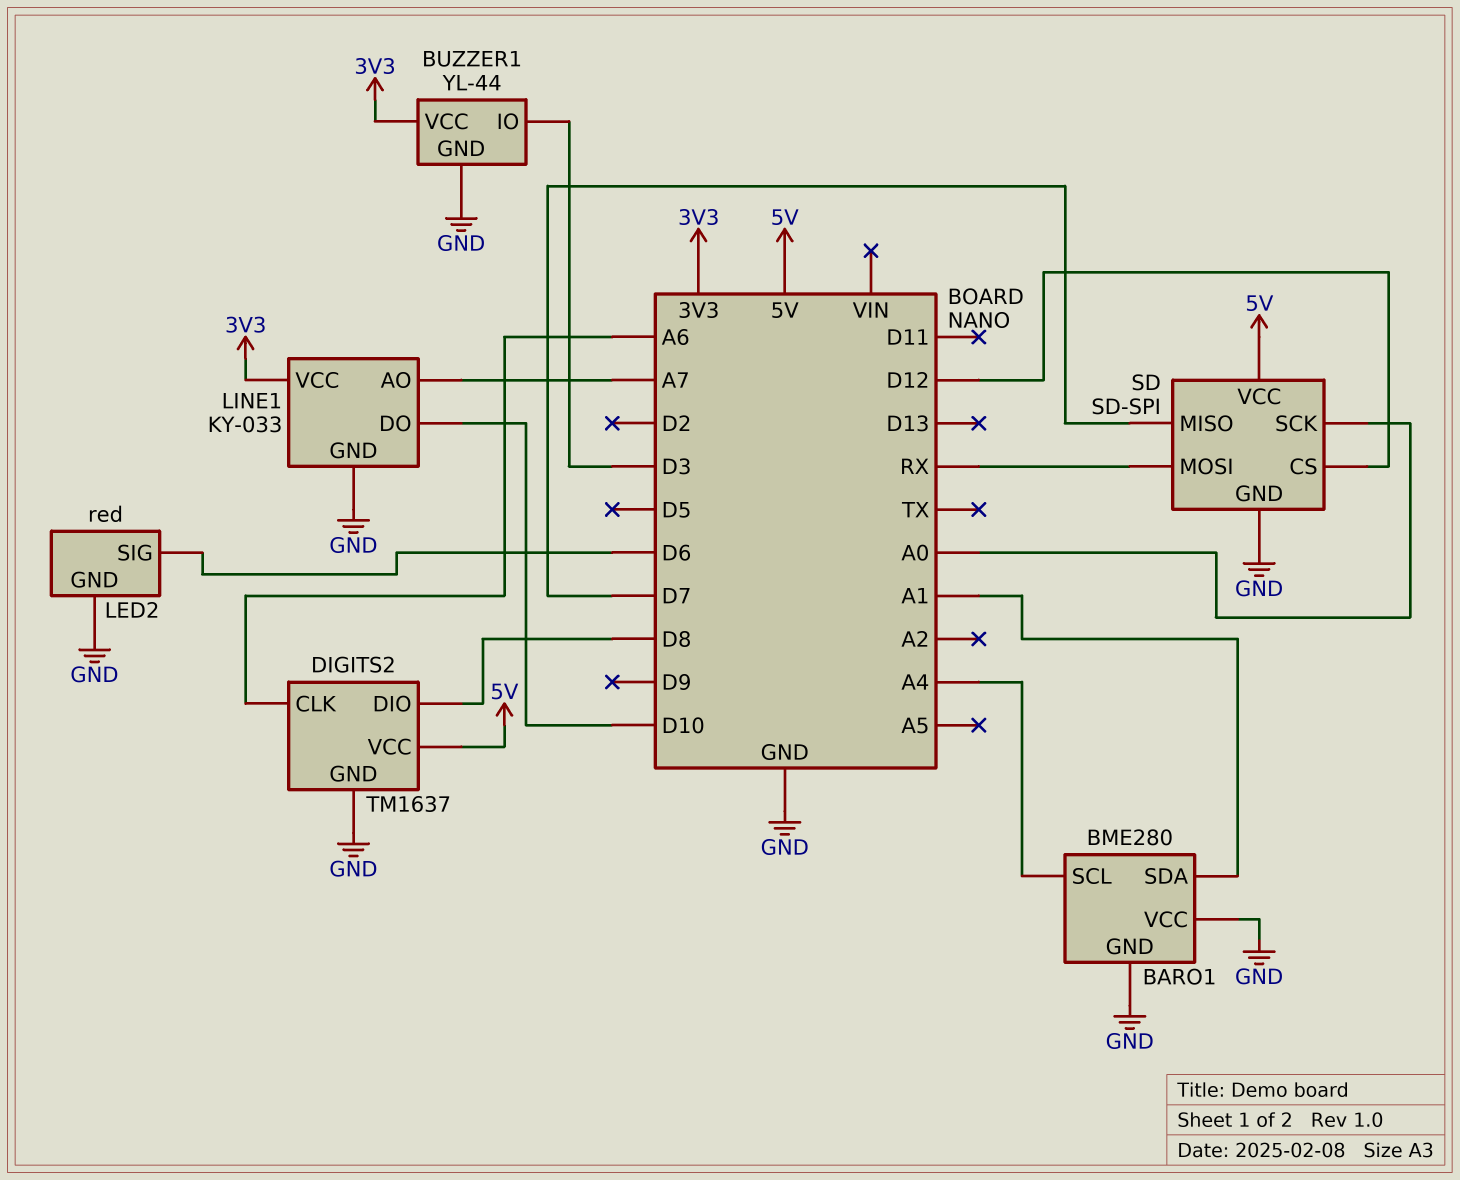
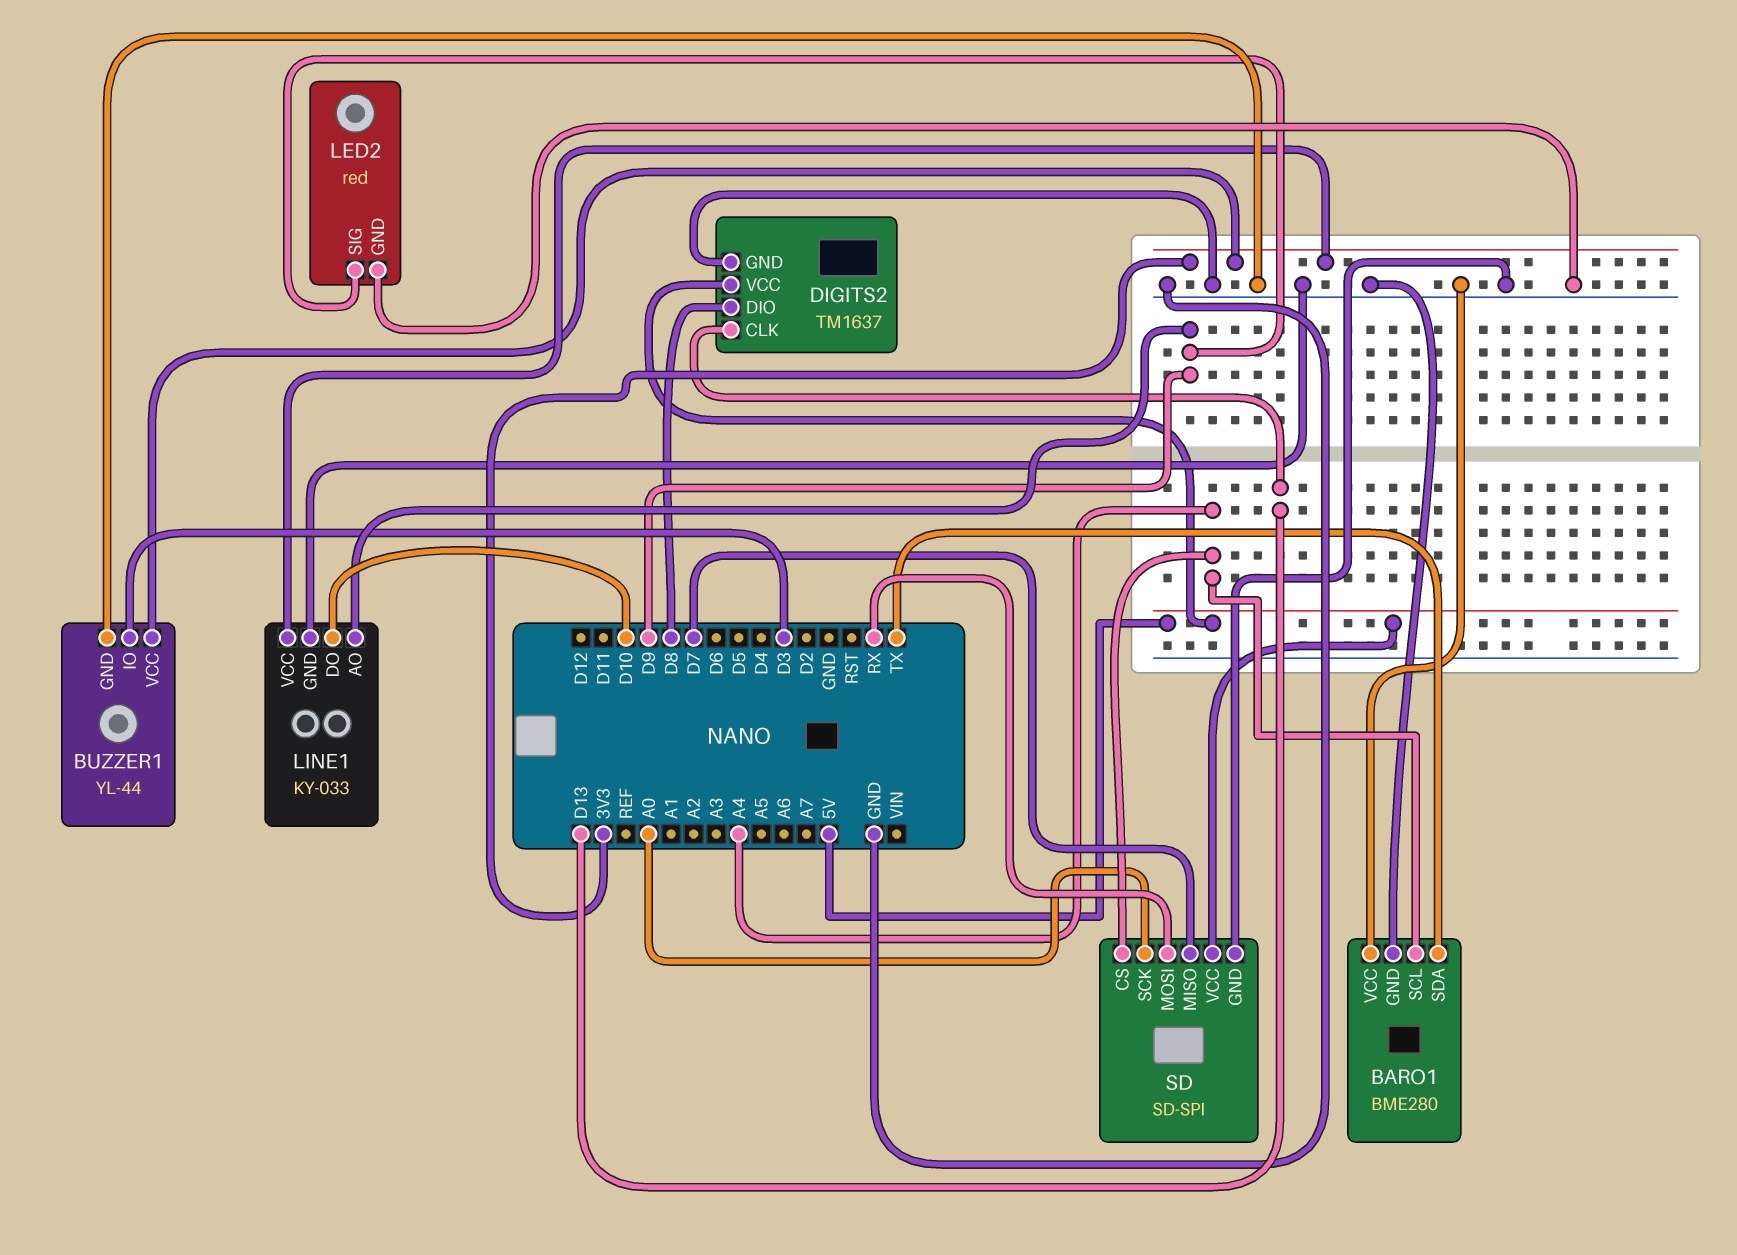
BARO1 pin SDA: A1 -> TX
DIGITS2 pin CLK: A6 -> D13
LED2 pin SIG: D6 -> D9
LINE1 pin AO: A7 -> D9
SD pin CS: D12 -> A4

